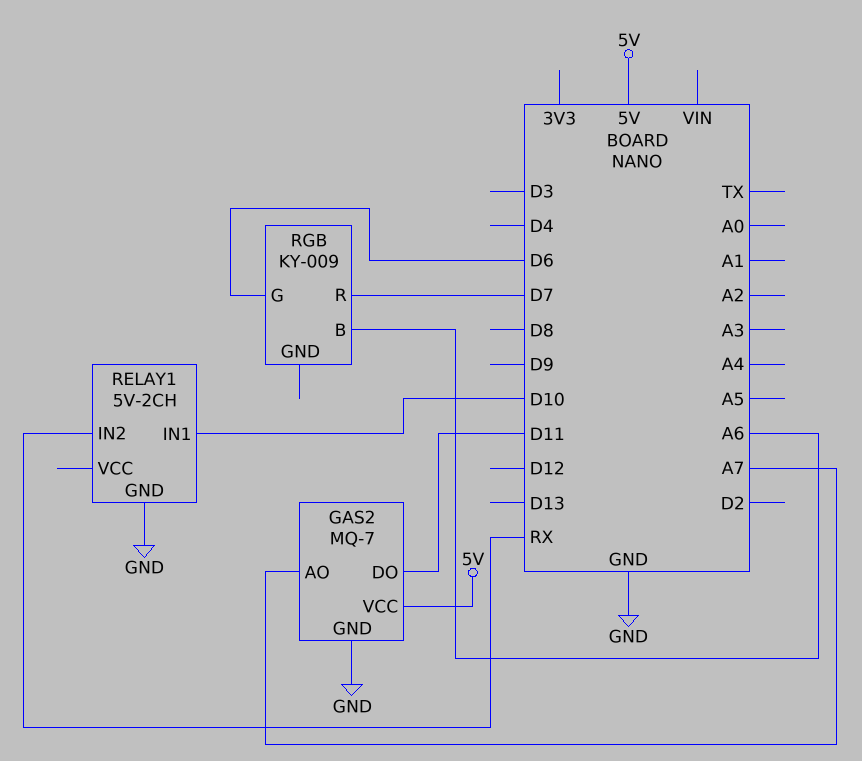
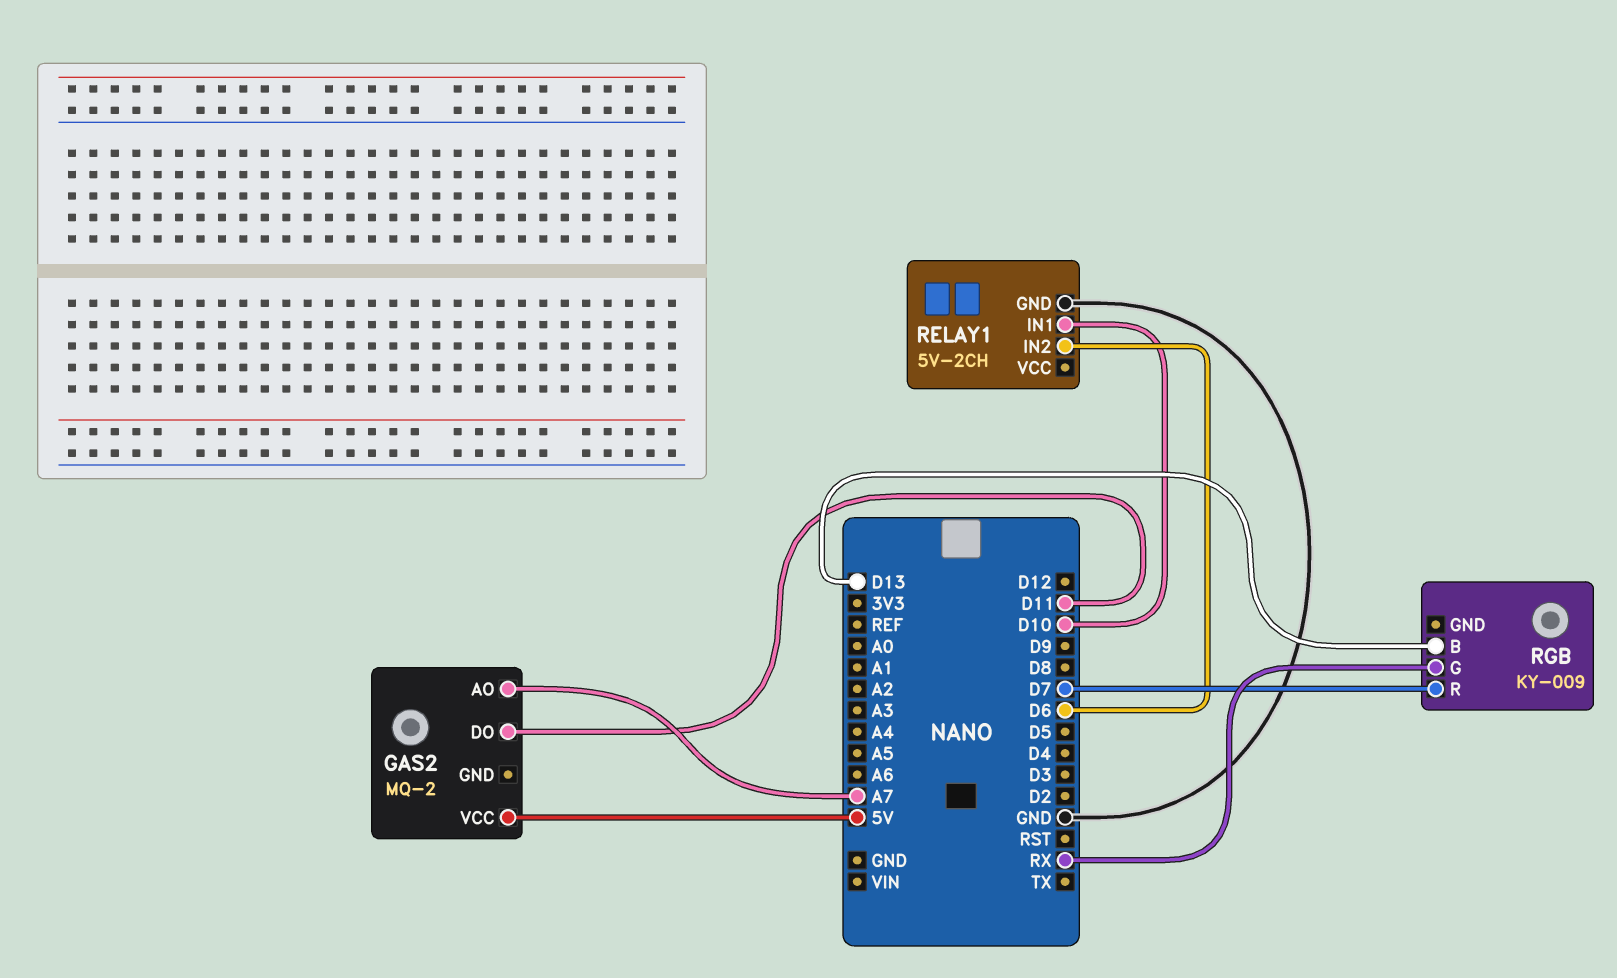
GAS2: MQ-7 -> MQ-2
GAS2 pin GND: GND -> none
RELAY1 pin IN2: RX -> D6
RGB pin B: A6 -> D13
RGB pin G: D6 -> RX

